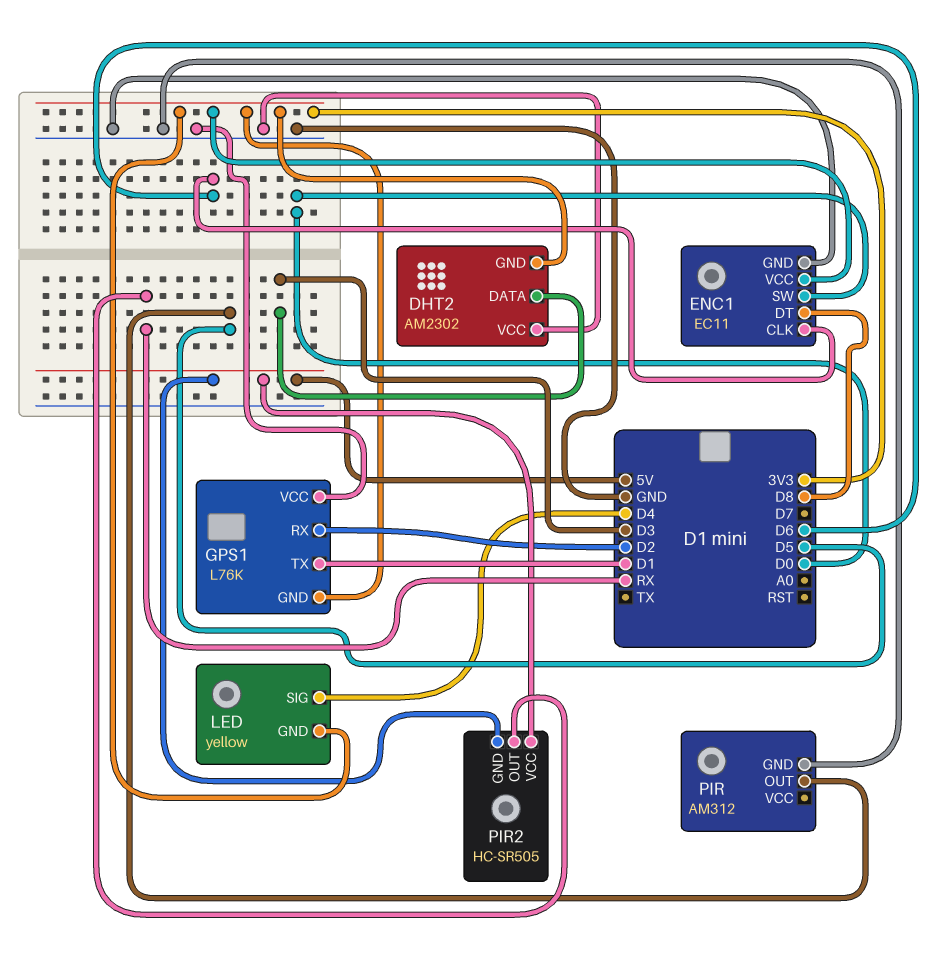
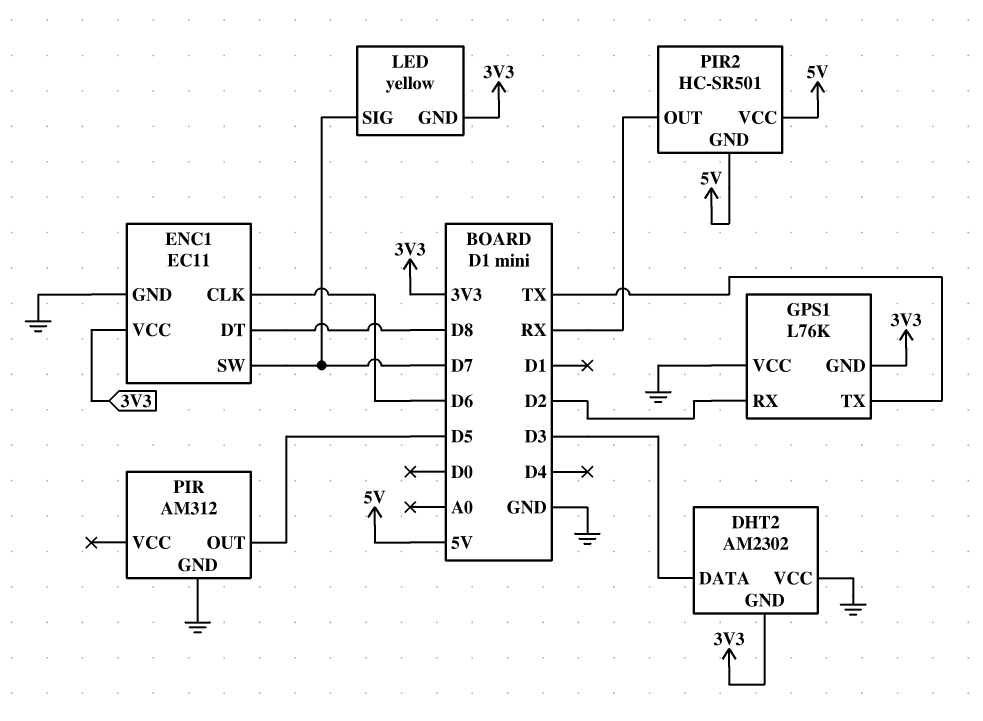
ENC1 pin SW: D0 -> D7
GPS1 pin TX: D1 -> TX
LED pin SIG: D4 -> D7
PIR2: HC-SR505 -> HC-SR501

